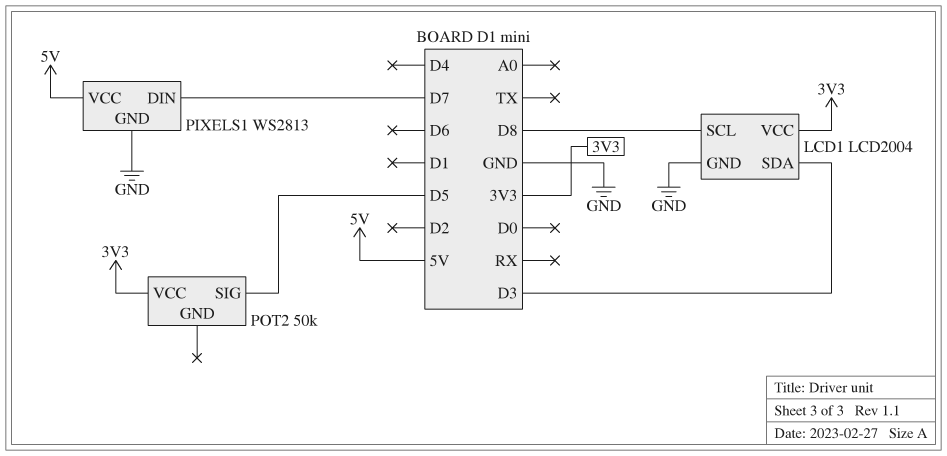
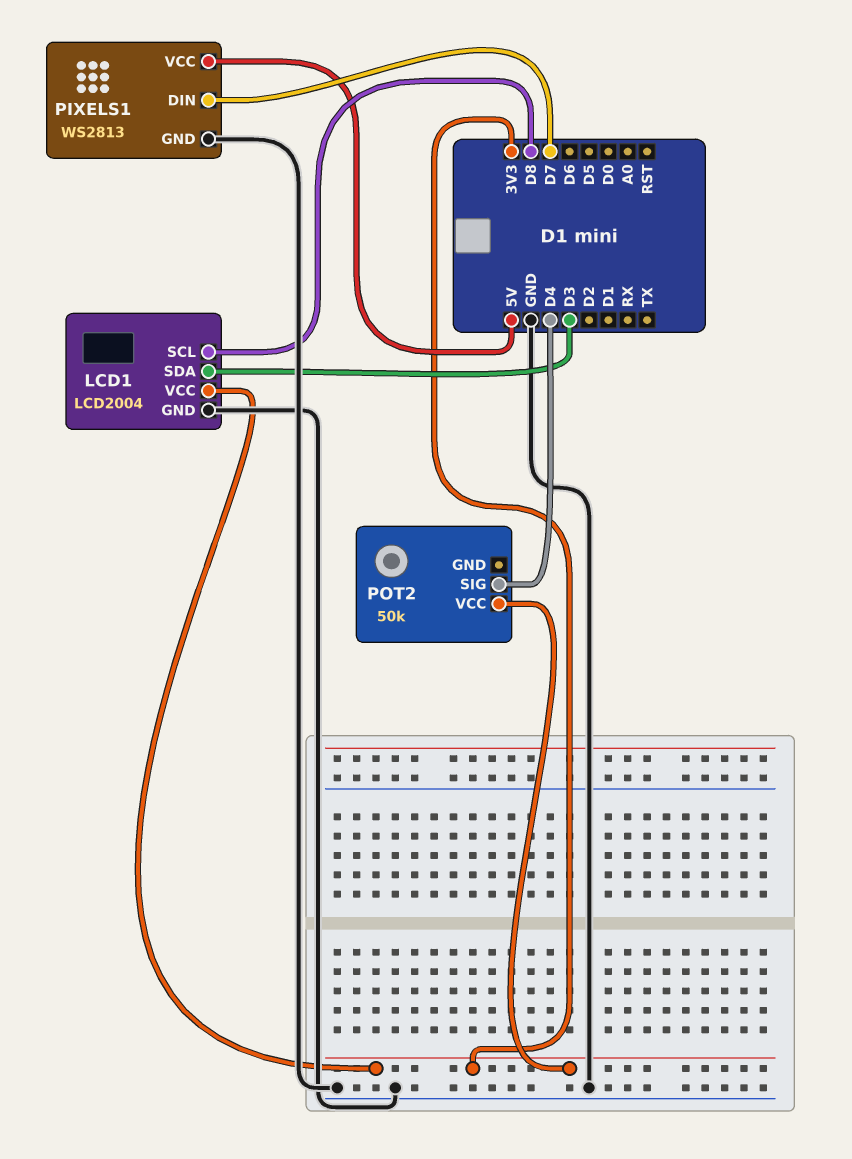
POT2 pin SIG: D5 -> D4

